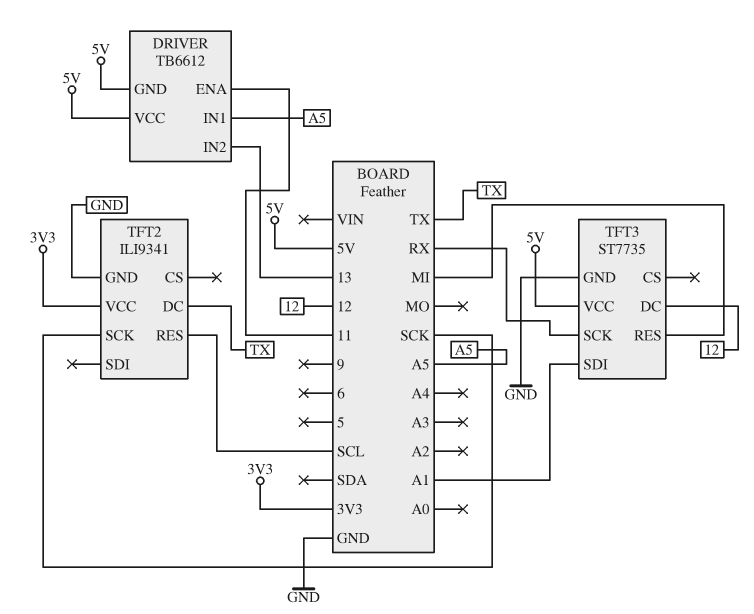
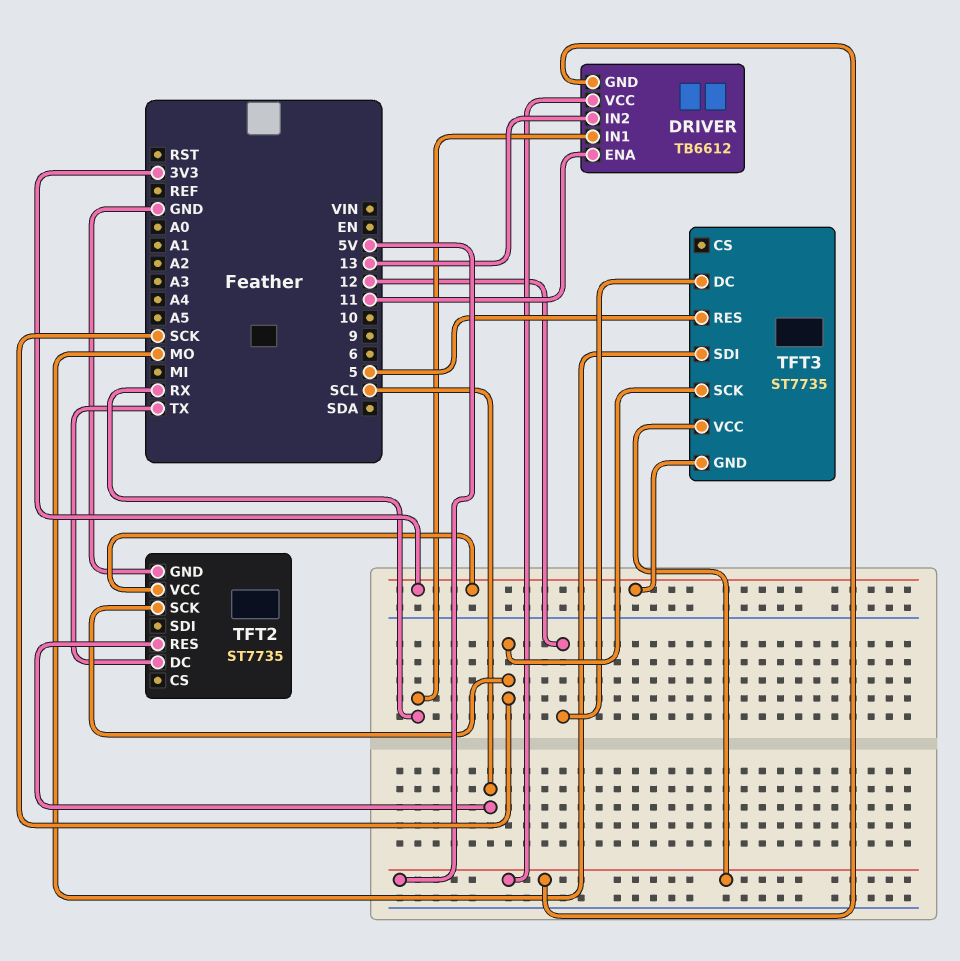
DRIVER pin IN1: A5 -> RX
TFT2: ILI9341 -> ST7735
TFT3 pin GND: GND -> 3V3
TFT3 pin RES: MI -> 5
TFT3 pin SCK: RX -> SCK
TFT3 pin SDI: A1 -> MO

